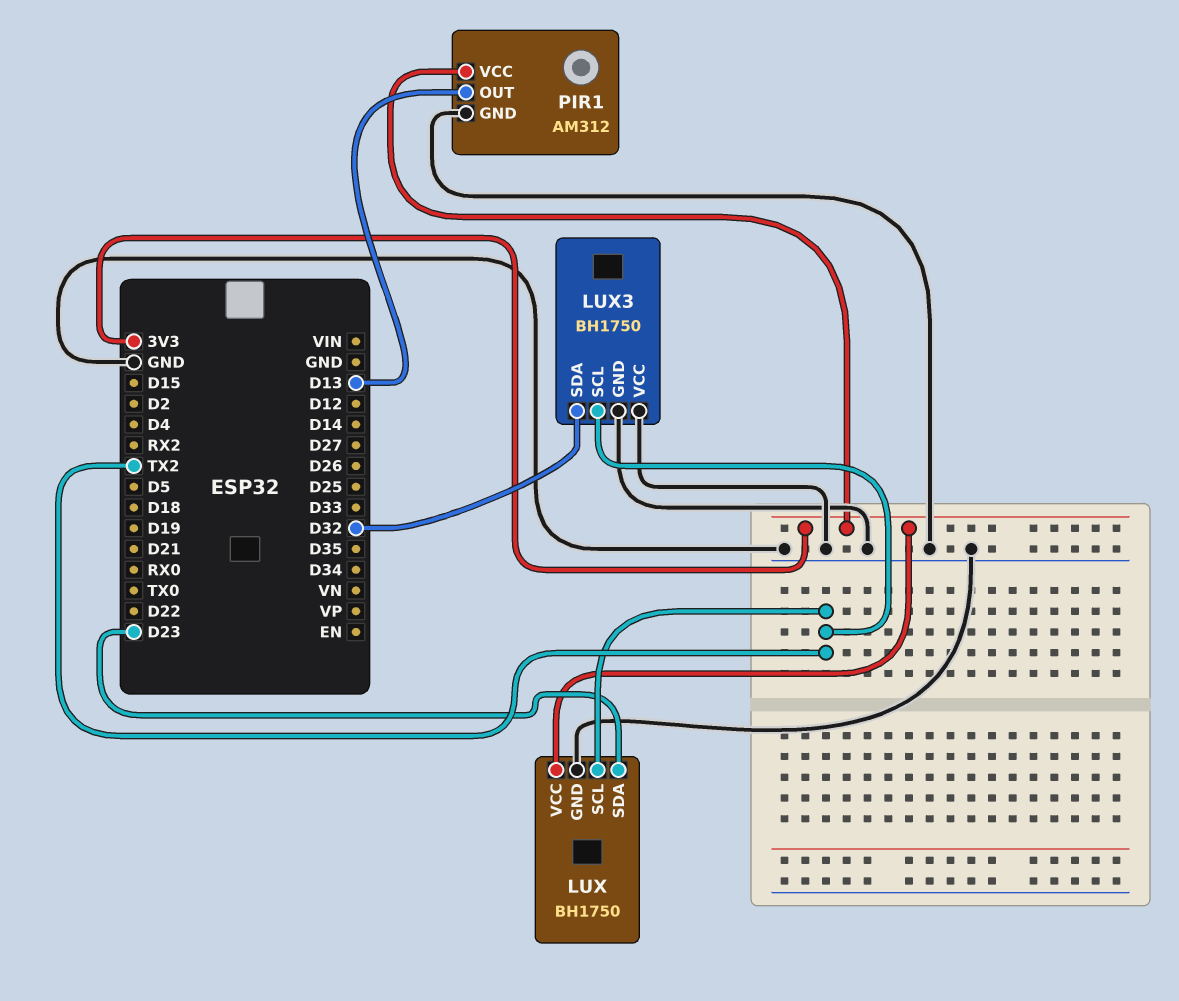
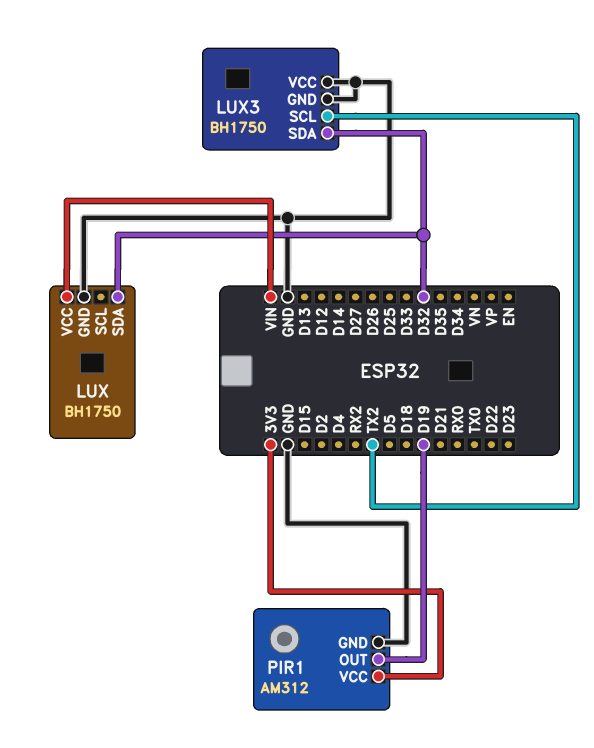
LUX pin SCL: TX2 -> none
LUX pin SDA: D23 -> D32
LUX pin VCC: 3V3 -> VIN
PIR1 pin OUT: D13 -> D19

